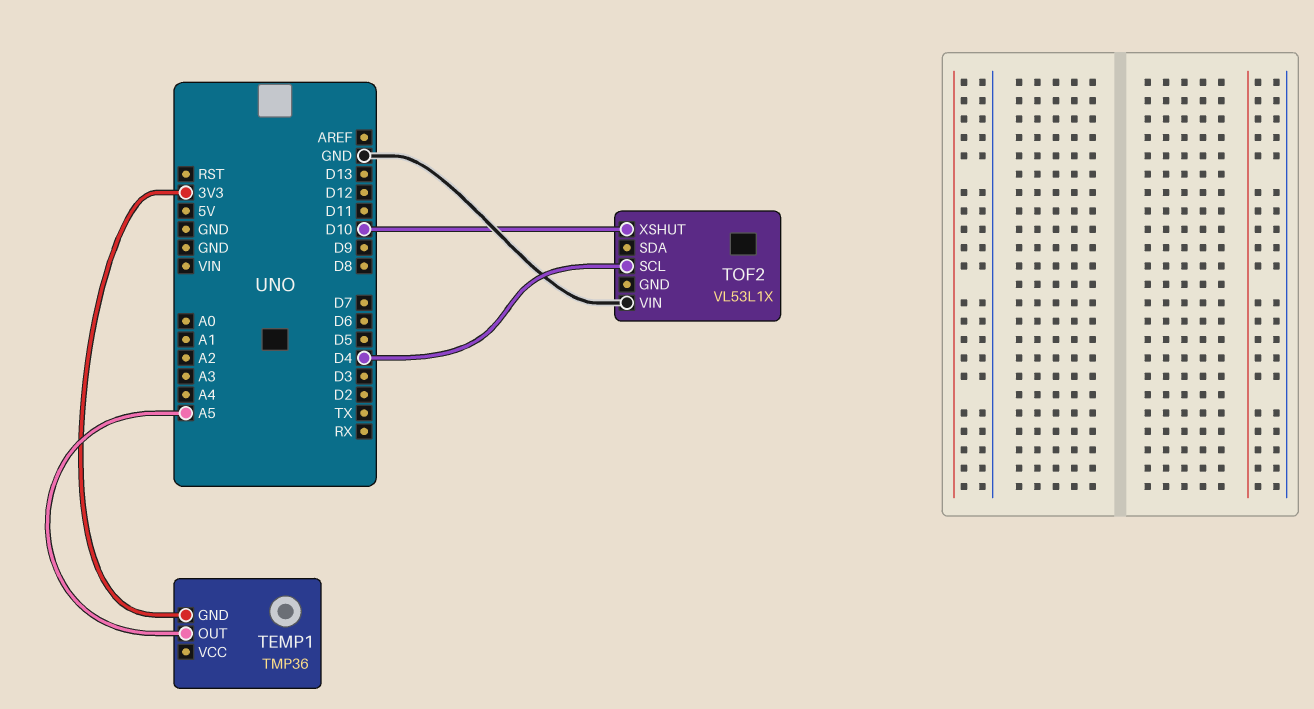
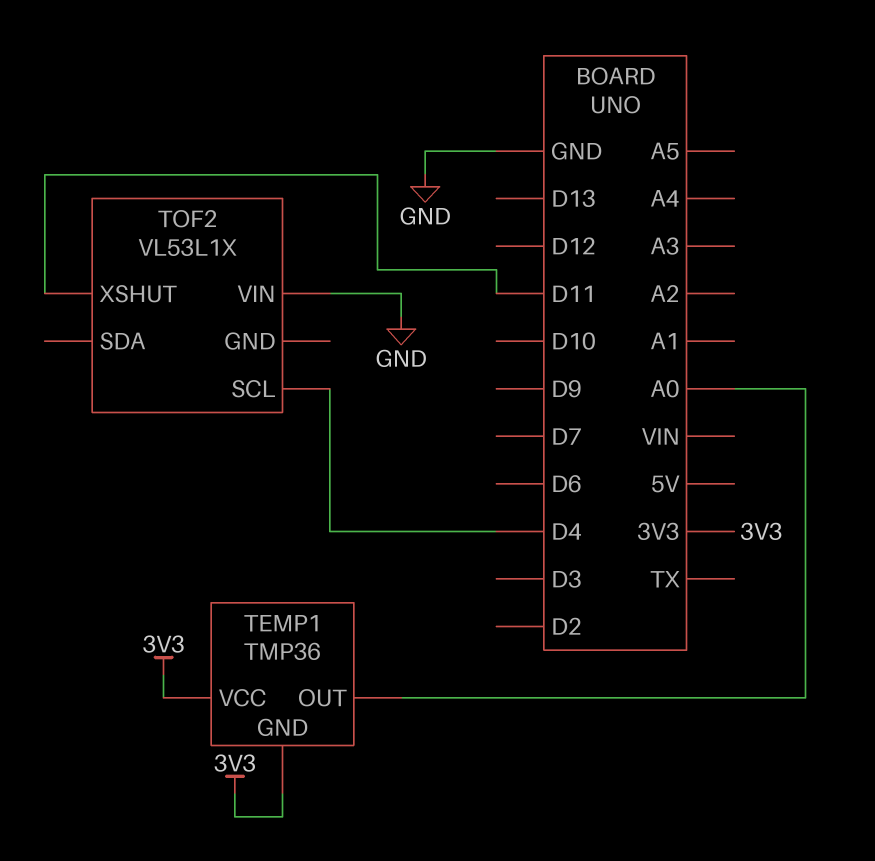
TEMP1 pin OUT: A5 -> A0
TEMP1 pin VCC: none -> 3V3
TOF2 pin XSHUT: D10 -> D11

